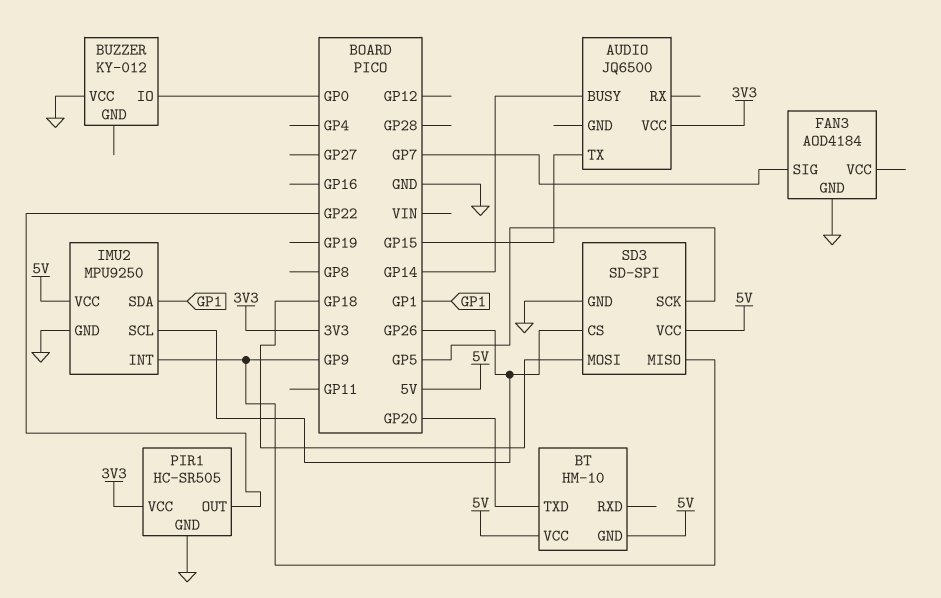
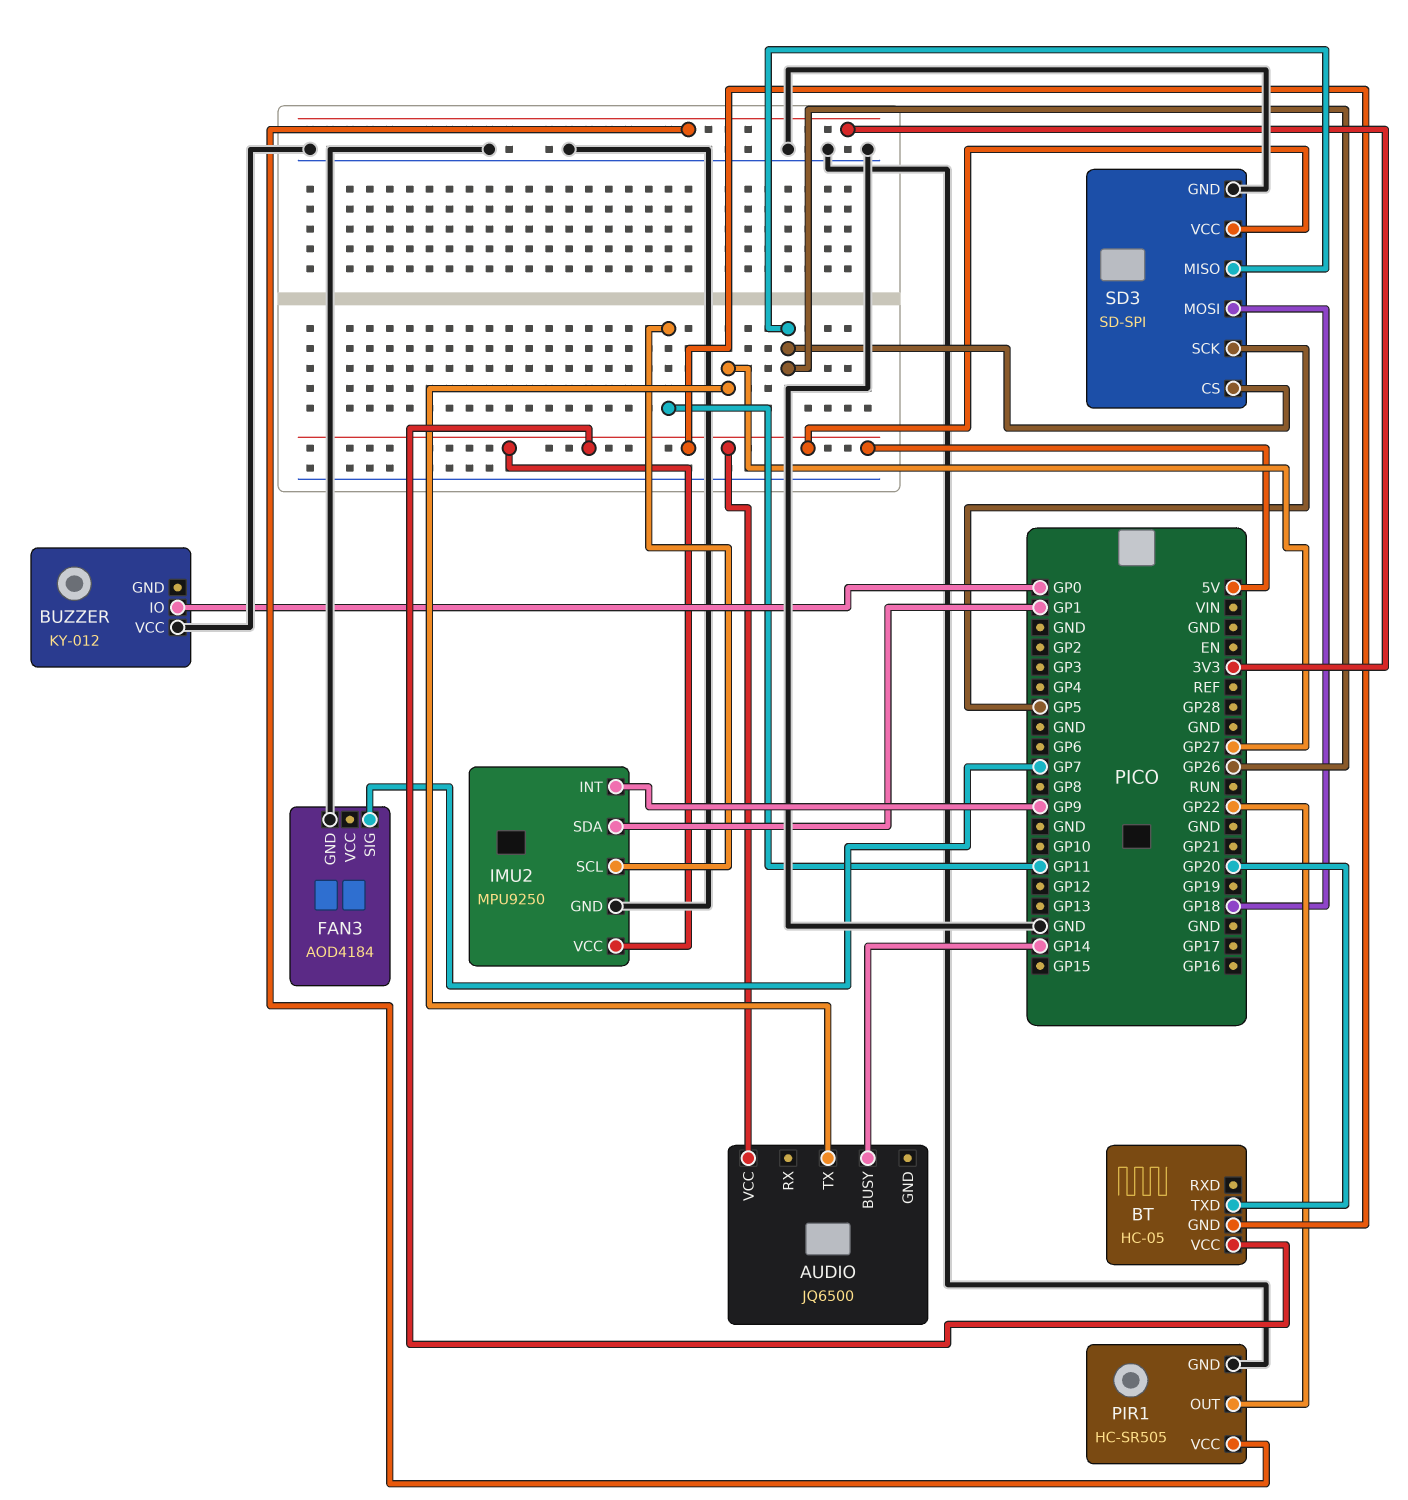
AUDIO pin TX: GP15 -> GP27
AUDIO pin VCC: 3V3 -> 5V
BT: HM-10 -> HC-05
IMU2 pin SCL: GP26 -> GP11
SD3 pin MISO: GP9 -> GP26

